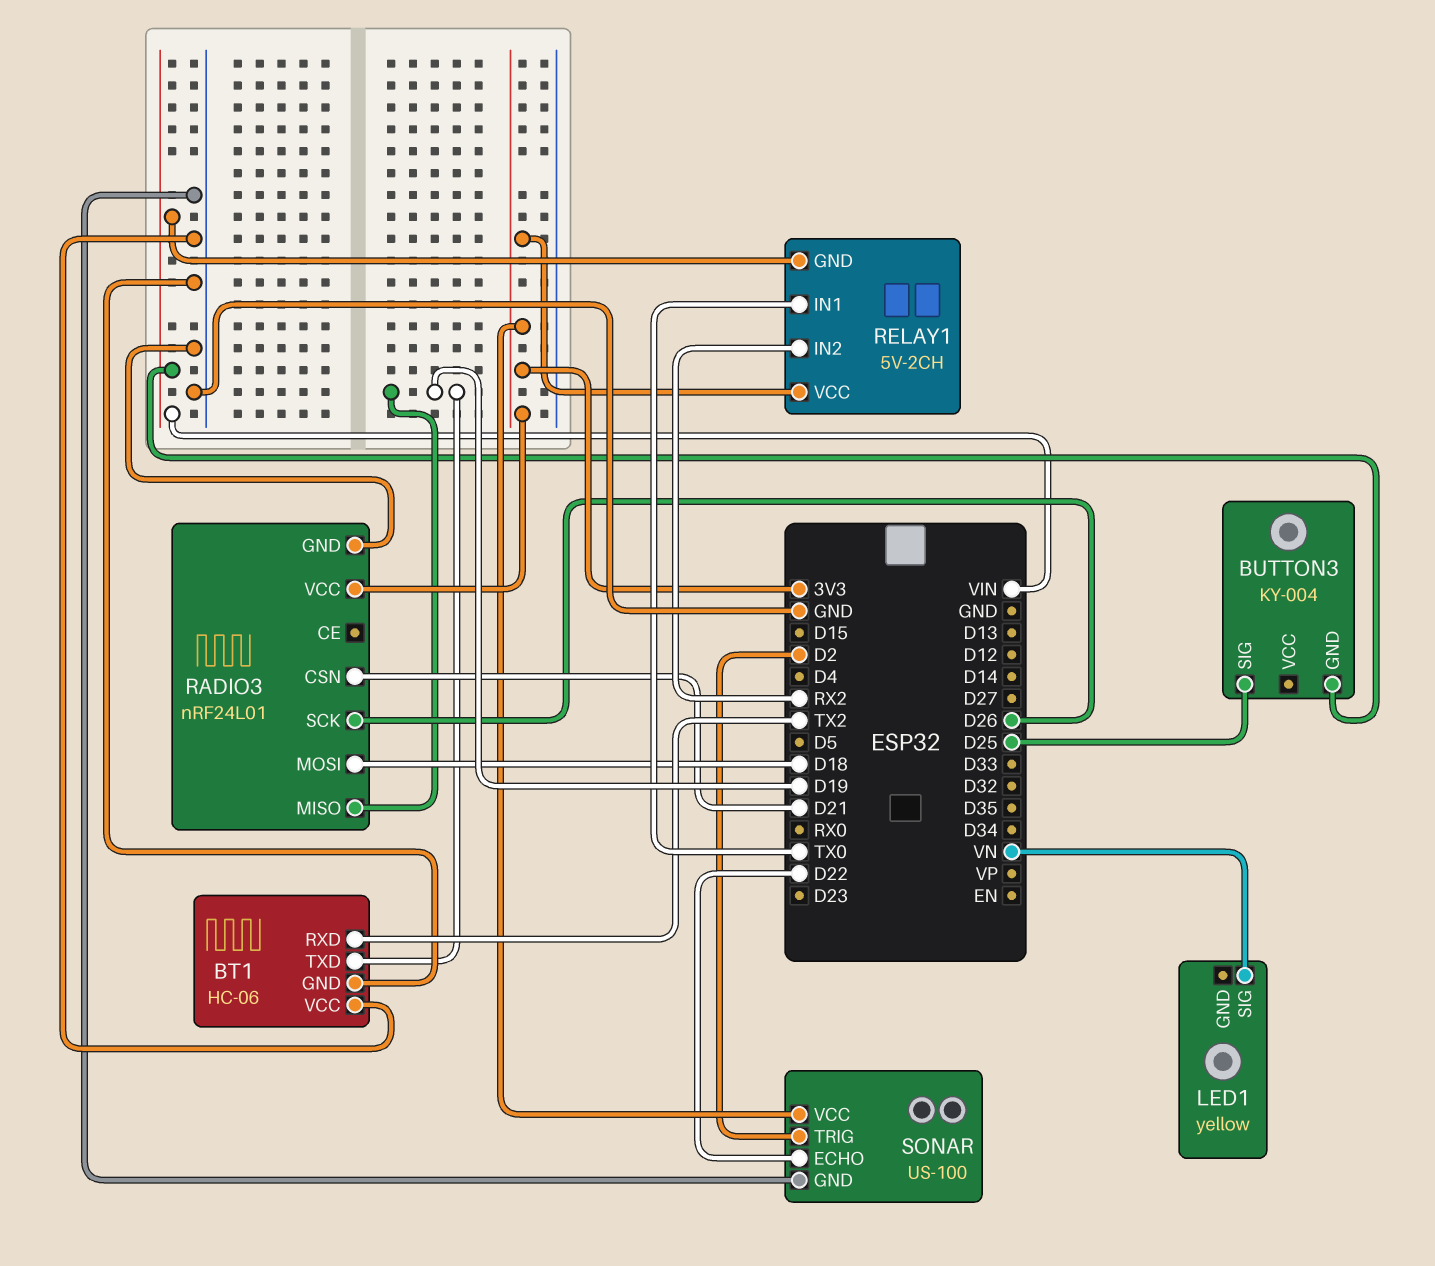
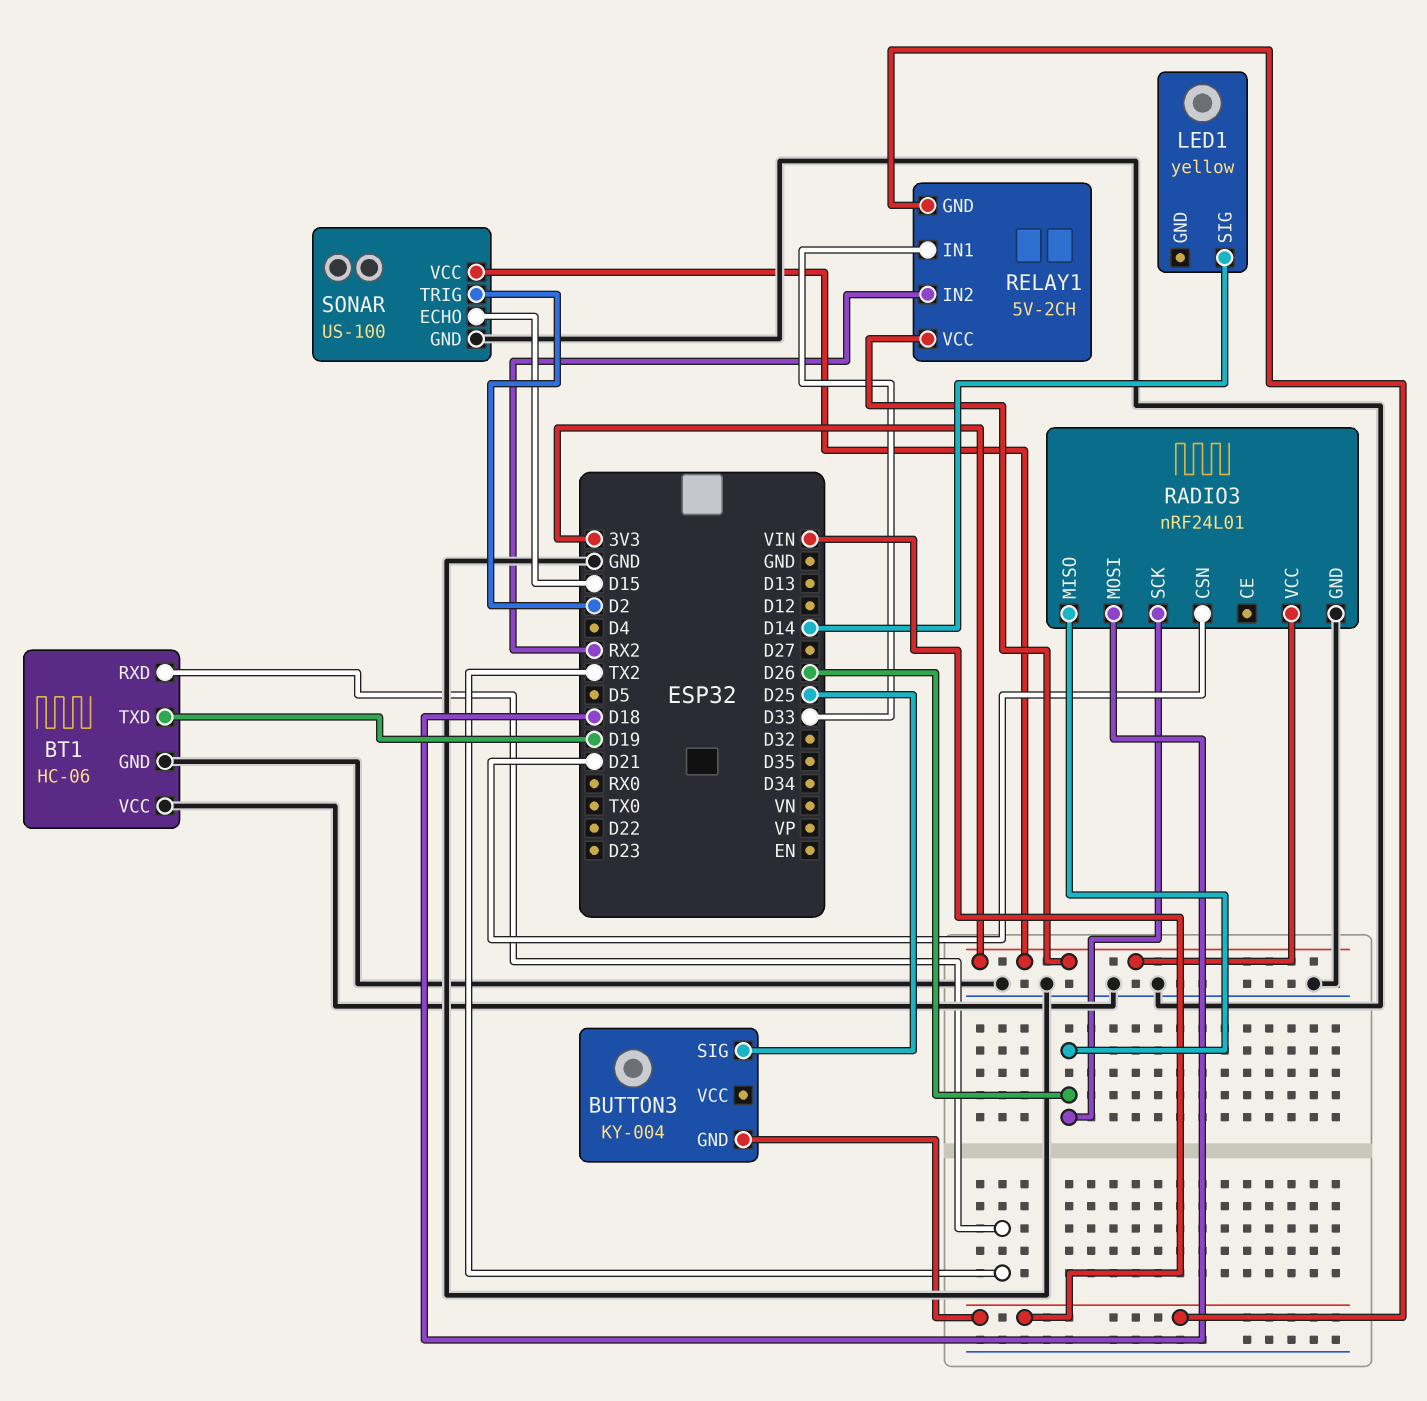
LED1 pin SIG: VN -> D14
RADIO3 pin MISO: D19 -> D26
RELAY1 pin IN1: TX0 -> D33
SONAR pin ECHO: D22 -> D15

